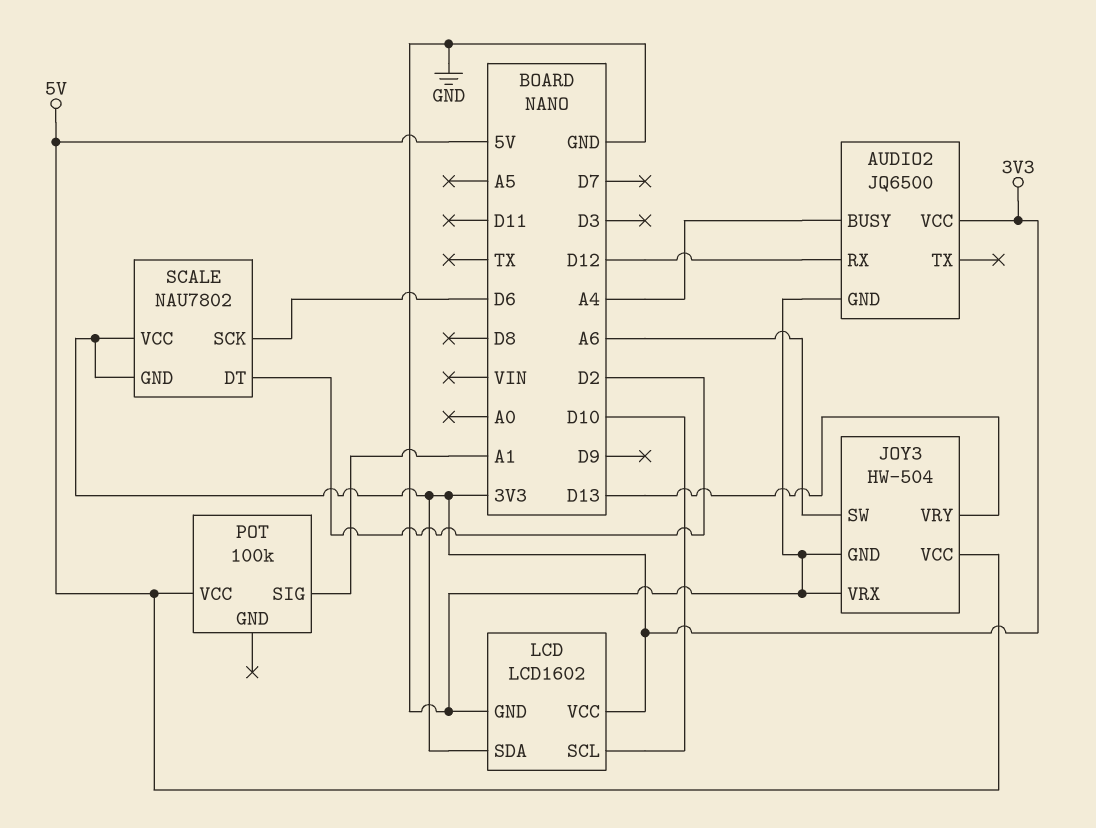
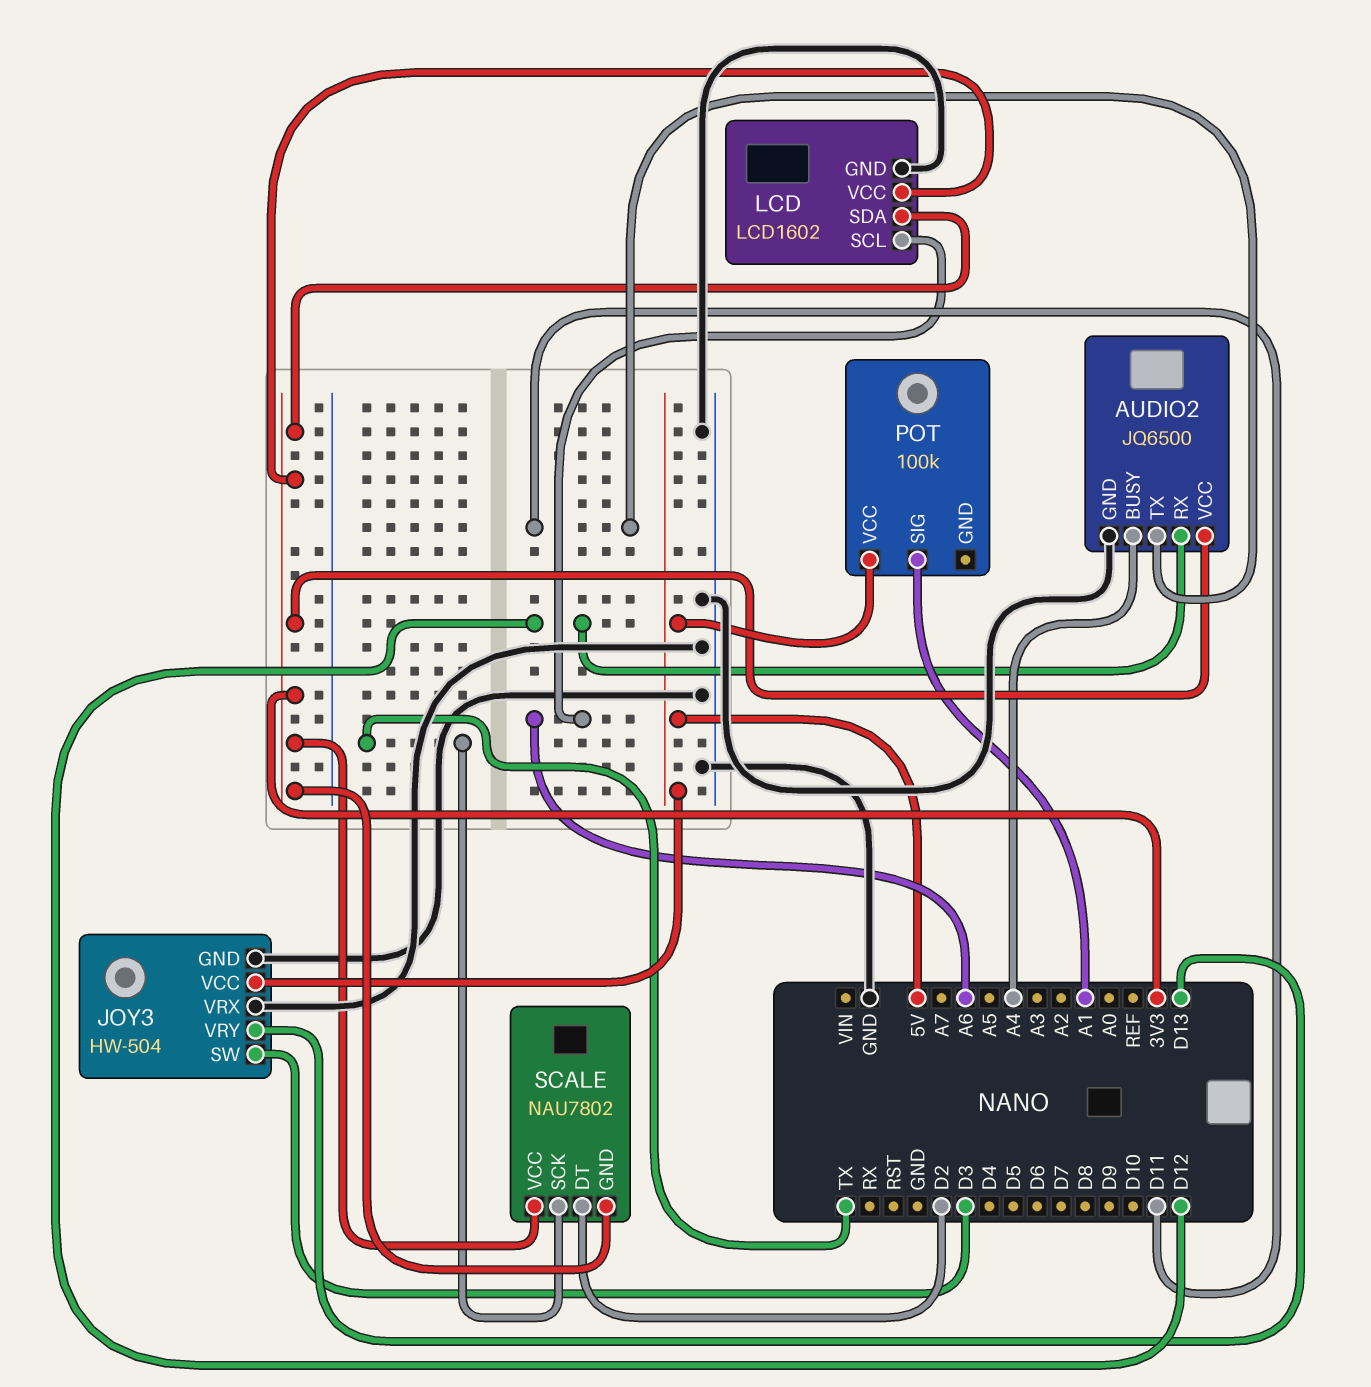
AUDIO2 pin TX: none -> D11
JOY3 pin SW: A6 -> D3
LCD pin SCL: D10 -> A6
SCALE pin SCK: D6 -> TX

